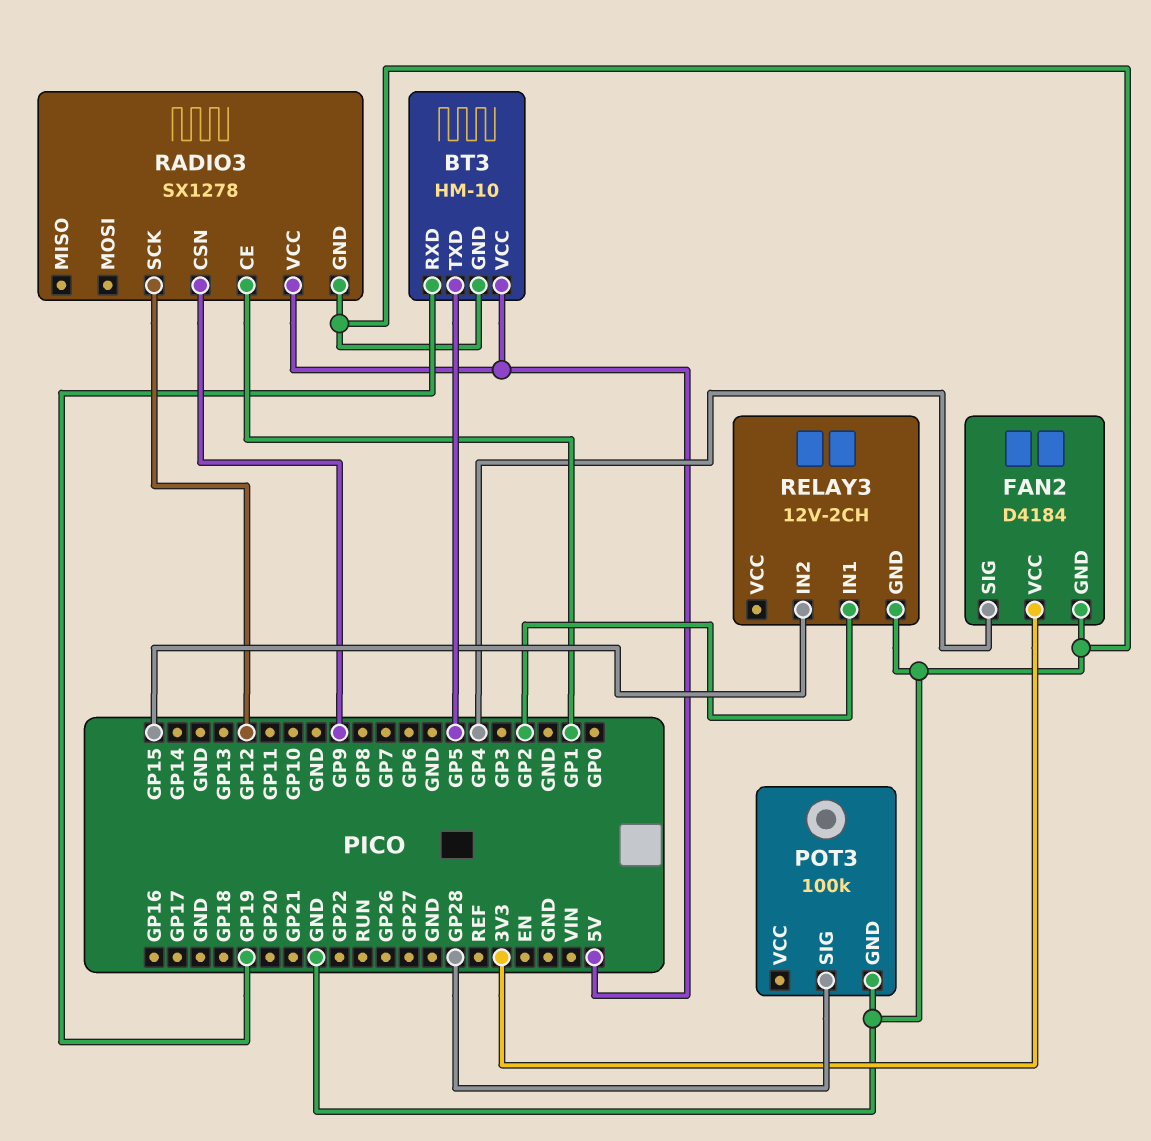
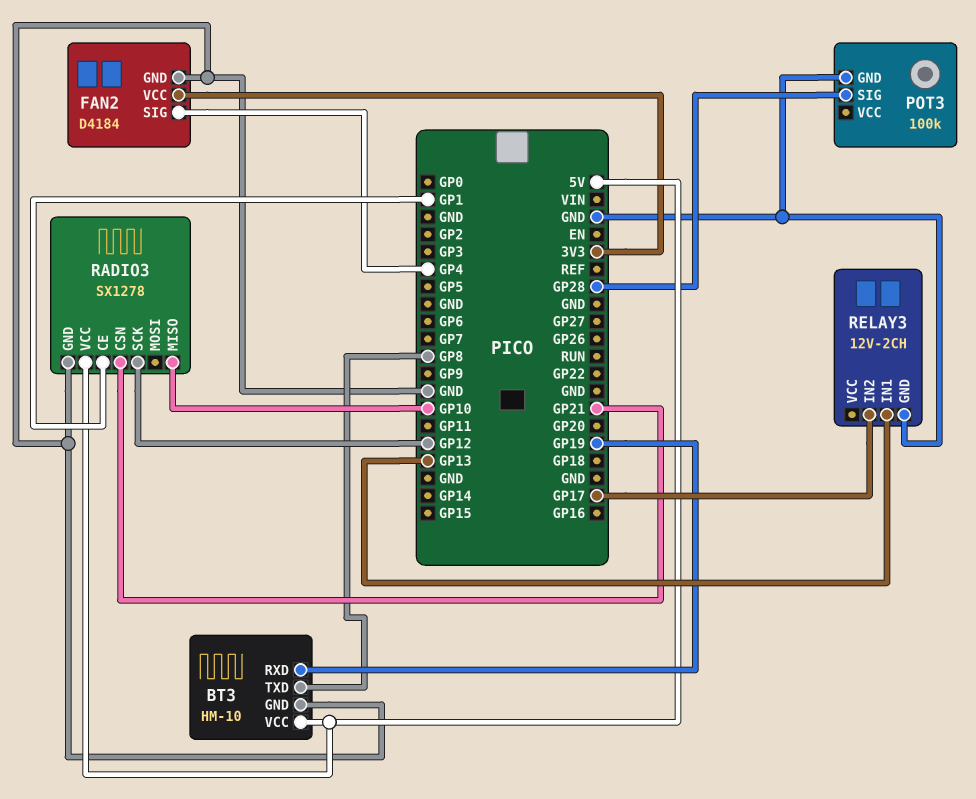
BT3 pin TXD: GP5 -> GP8
RADIO3 pin CSN: GP9 -> GP21
RADIO3 pin MISO: none -> GP10
RELAY3 pin IN1: GP2 -> GP13
RELAY3 pin IN2: GP15 -> GP17

